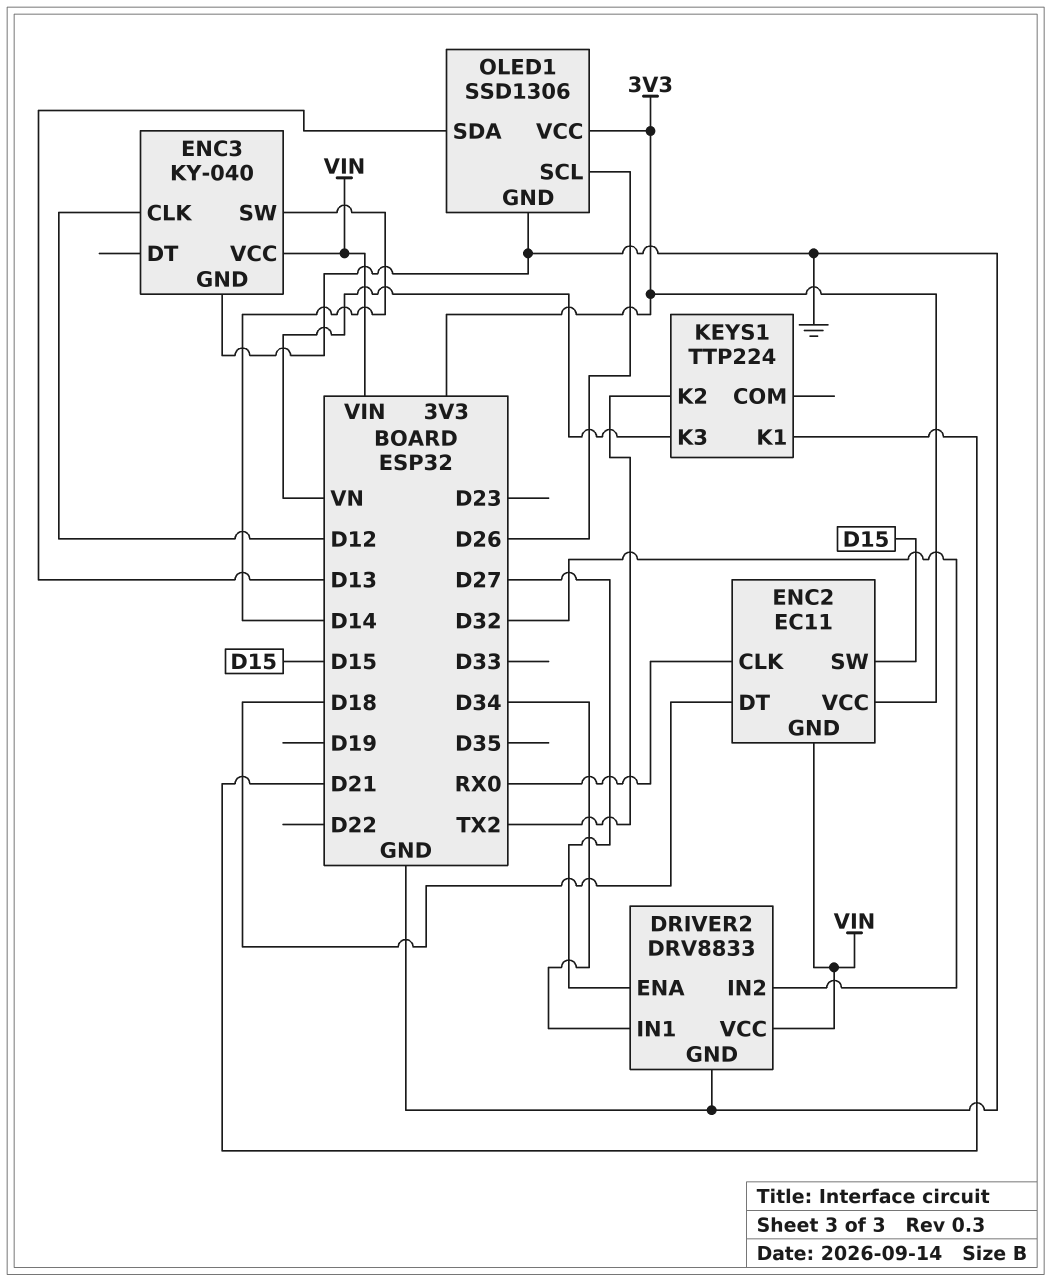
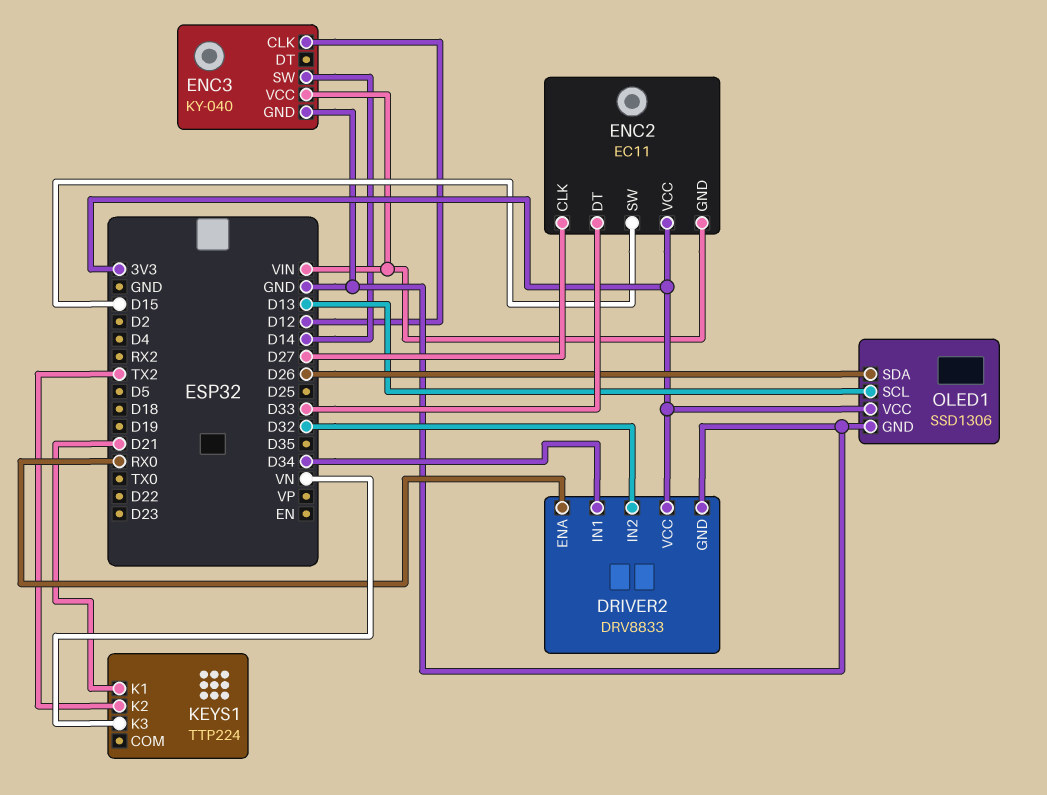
DRIVER2 pin ENA: D27 -> RX0
DRIVER2 pin VCC: VIN -> 3V3
ENC2 pin CLK: RX0 -> D27
ENC2 pin DT: D18 -> D33
OLED1 pin SCL: D26 -> D13
OLED1 pin SDA: D13 -> D26

